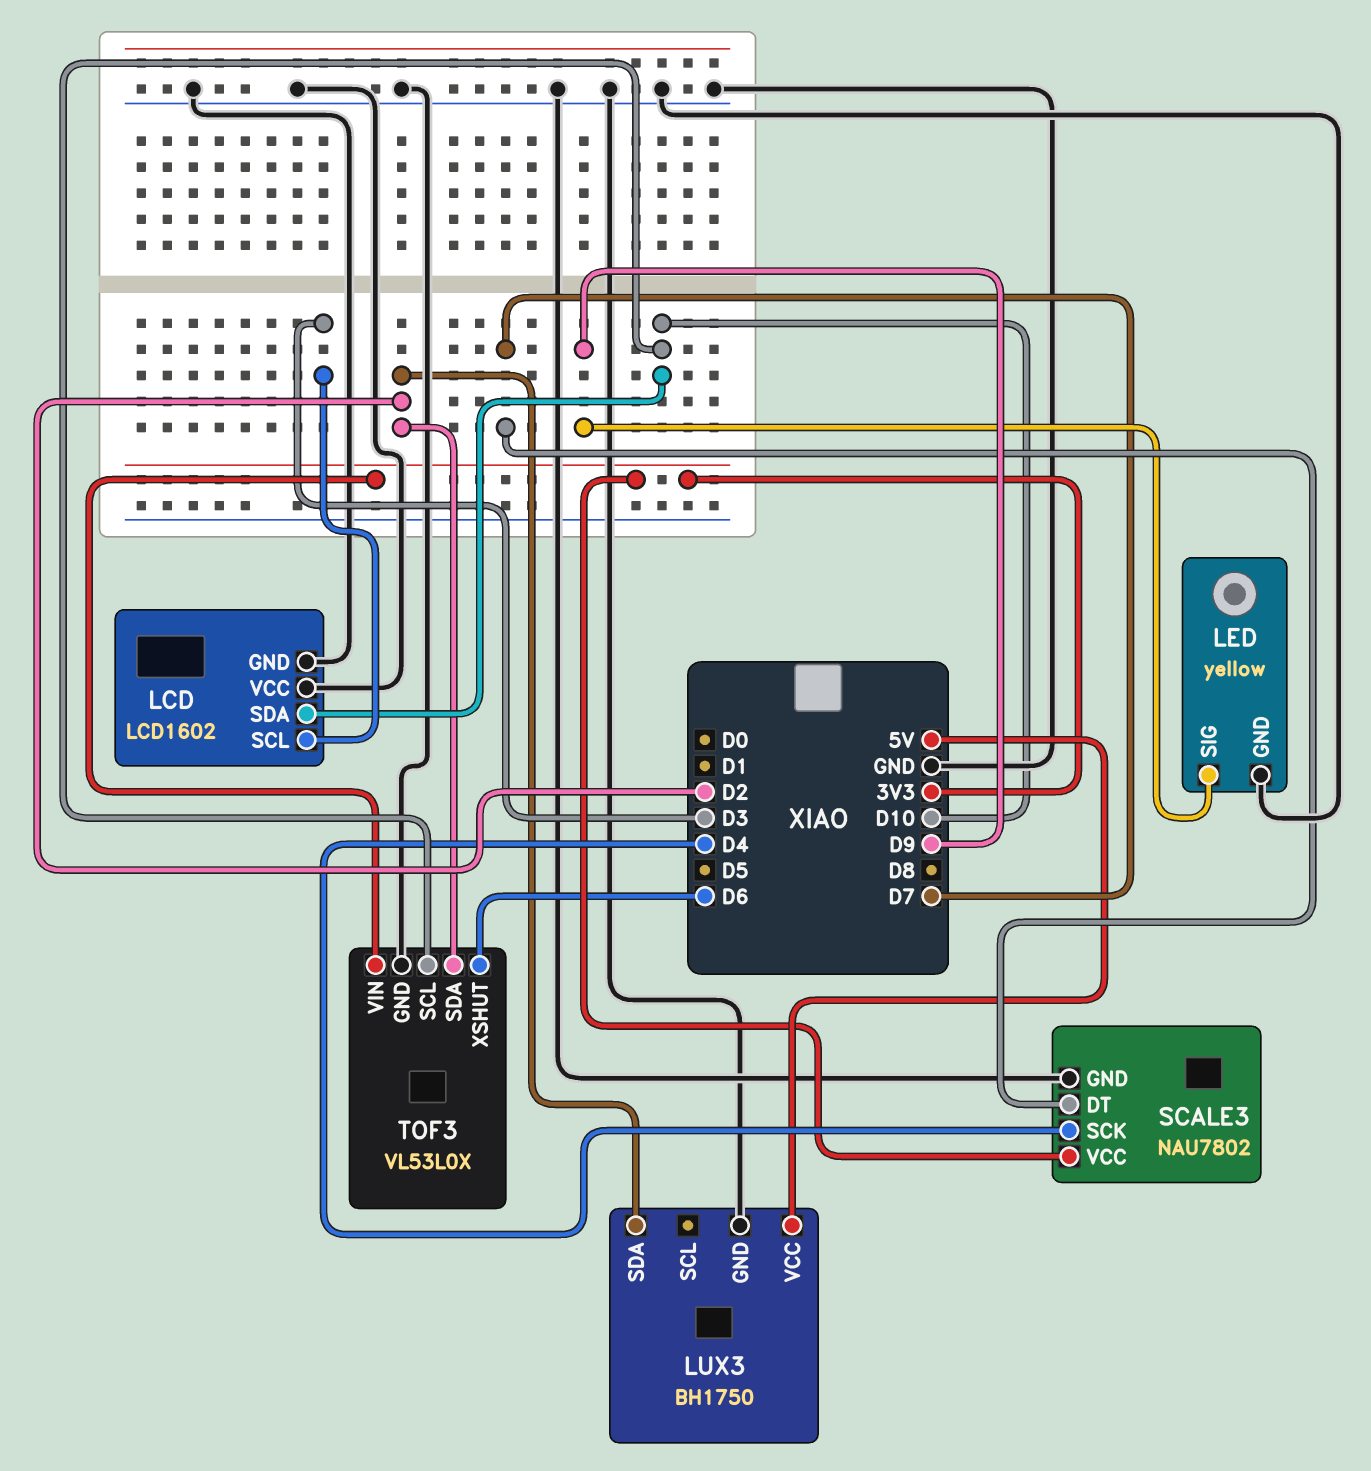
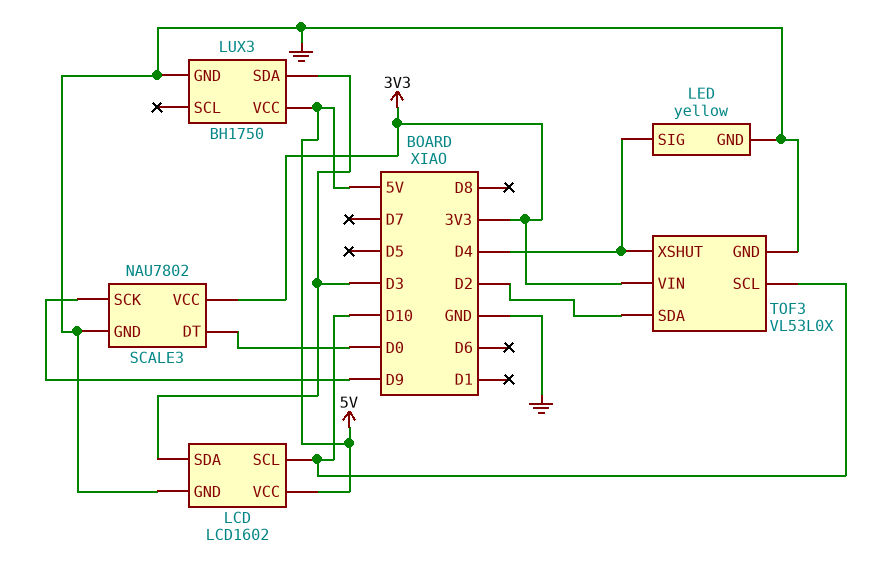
LCD pin SCL: D3 -> D10
LCD pin SDA: D10 -> D3
LCD pin VCC: GND -> 5V
LED pin SIG: D9 -> D4
LUX3 pin SDA: D2 -> D3
SCALE3 pin DT: D7 -> D0
SCALE3 pin SCK: D4 -> D9
TOF3 pin XSHUT: D6 -> D4

